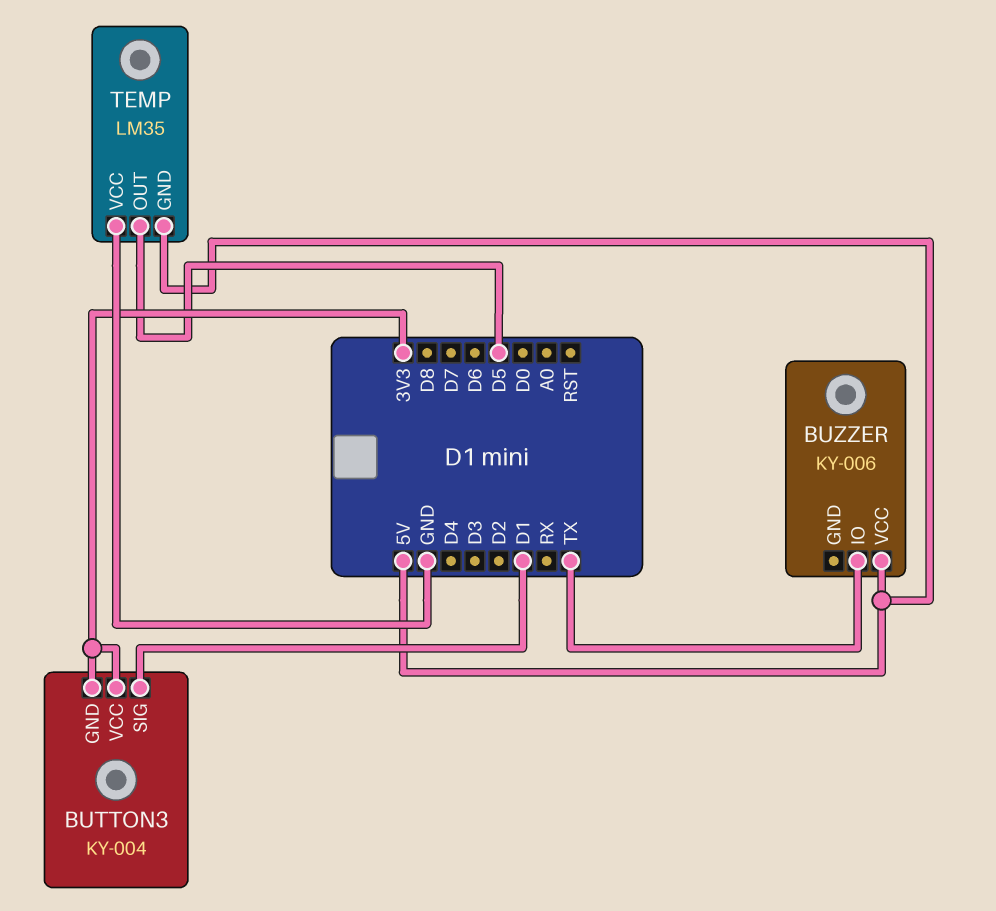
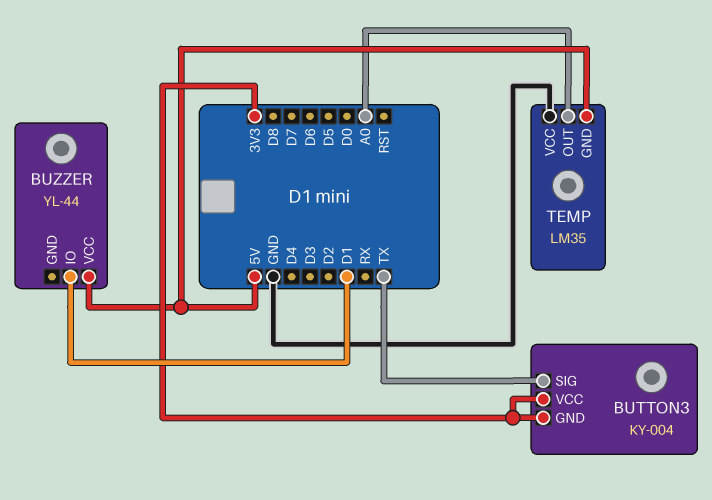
BUTTON3 pin SIG: D1 -> TX
BUZZER: KY-006 -> YL-44
BUZZER pin IO: TX -> D1
TEMP pin OUT: D5 -> A0

